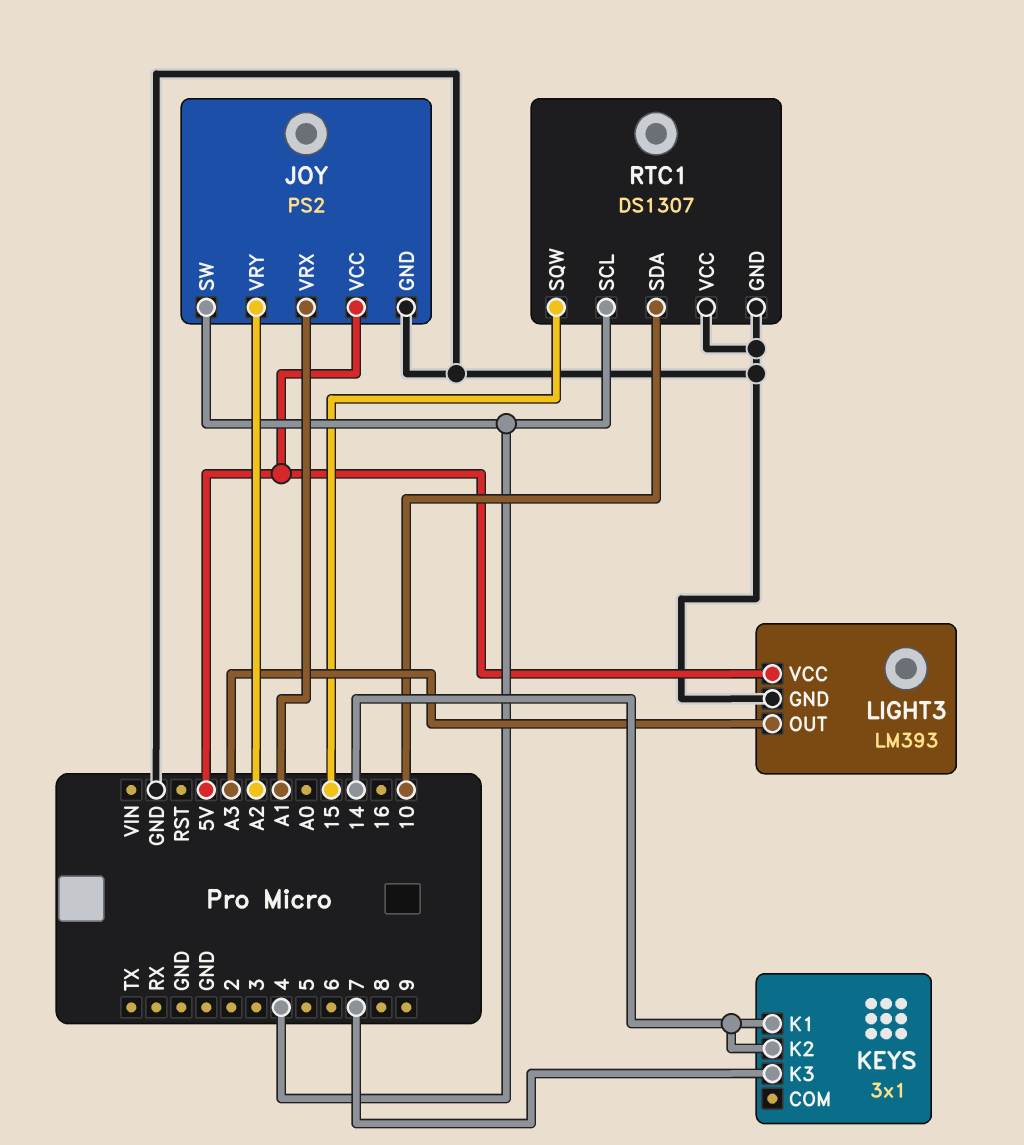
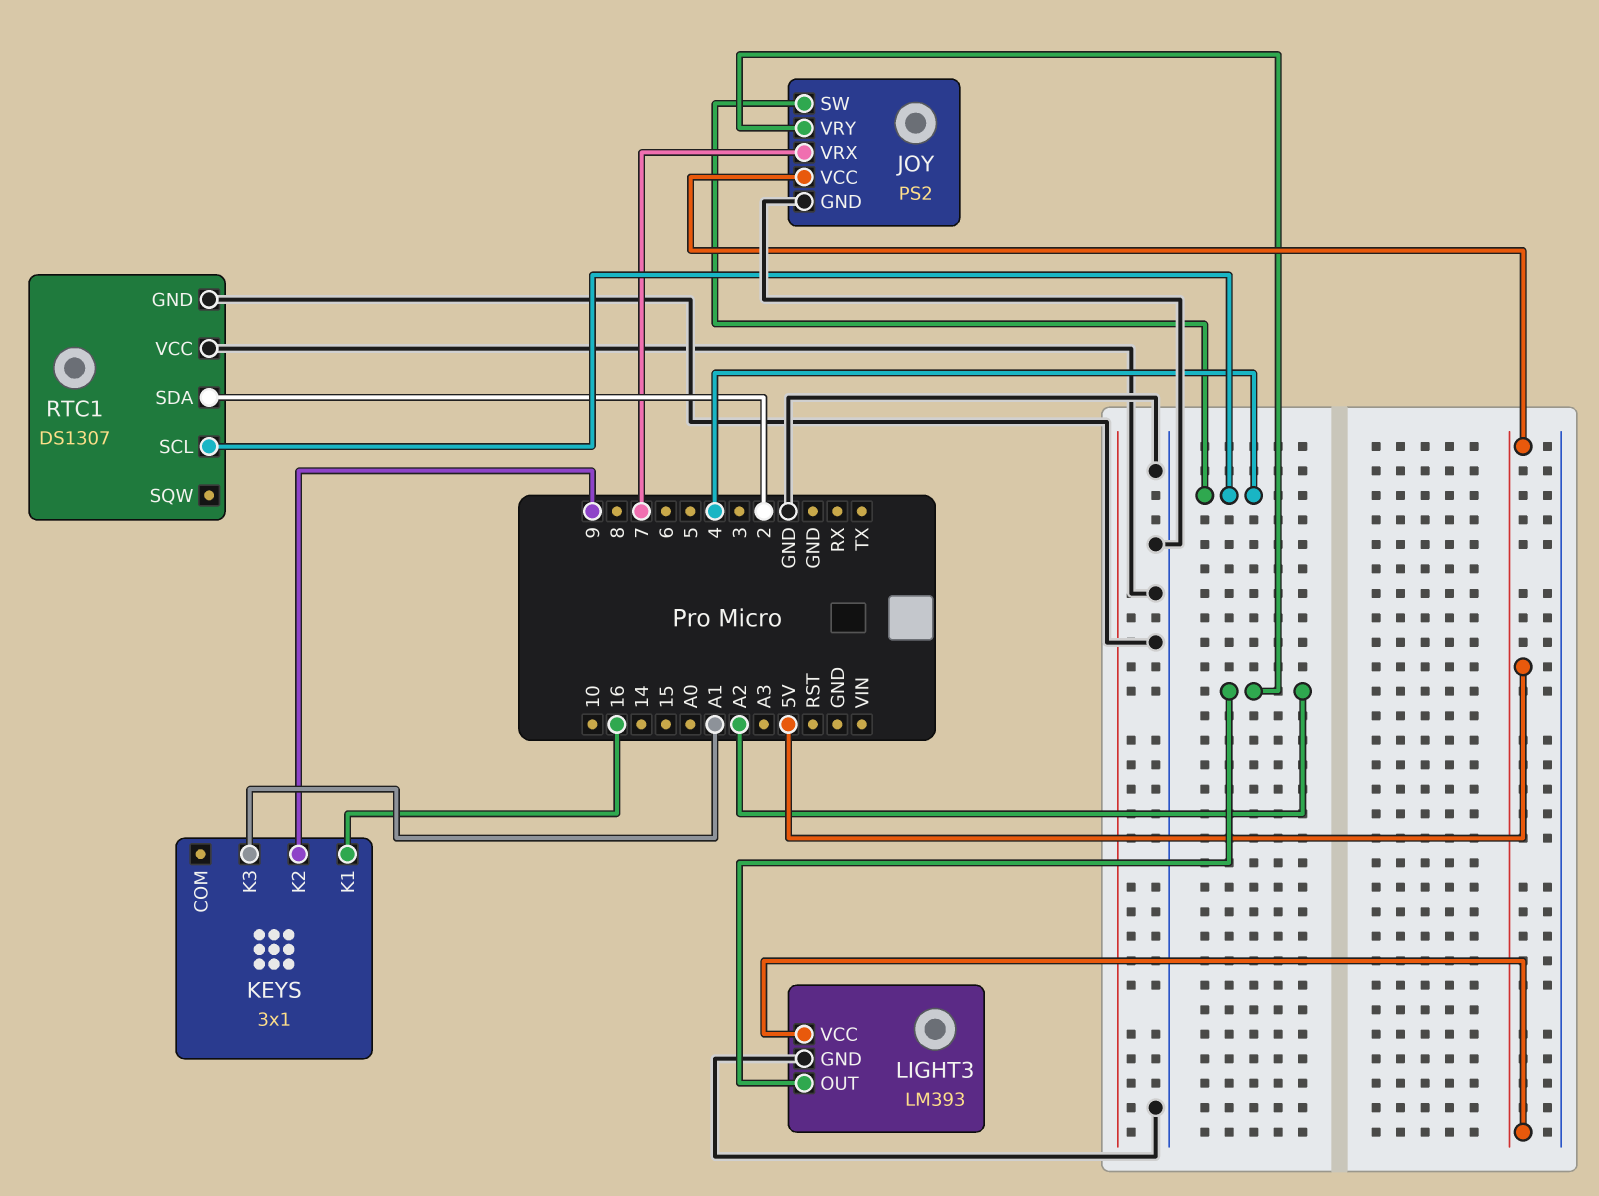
JOY pin VRX: A1 -> 7
KEYS pin K1: 14 -> 16
KEYS pin K2: 14 -> 9
KEYS pin K3: 7 -> A1
LIGHT3 pin OUT: A3 -> A2
RTC1 pin SDA: 10 -> 2
RTC1 pin SQW: 15 -> none

